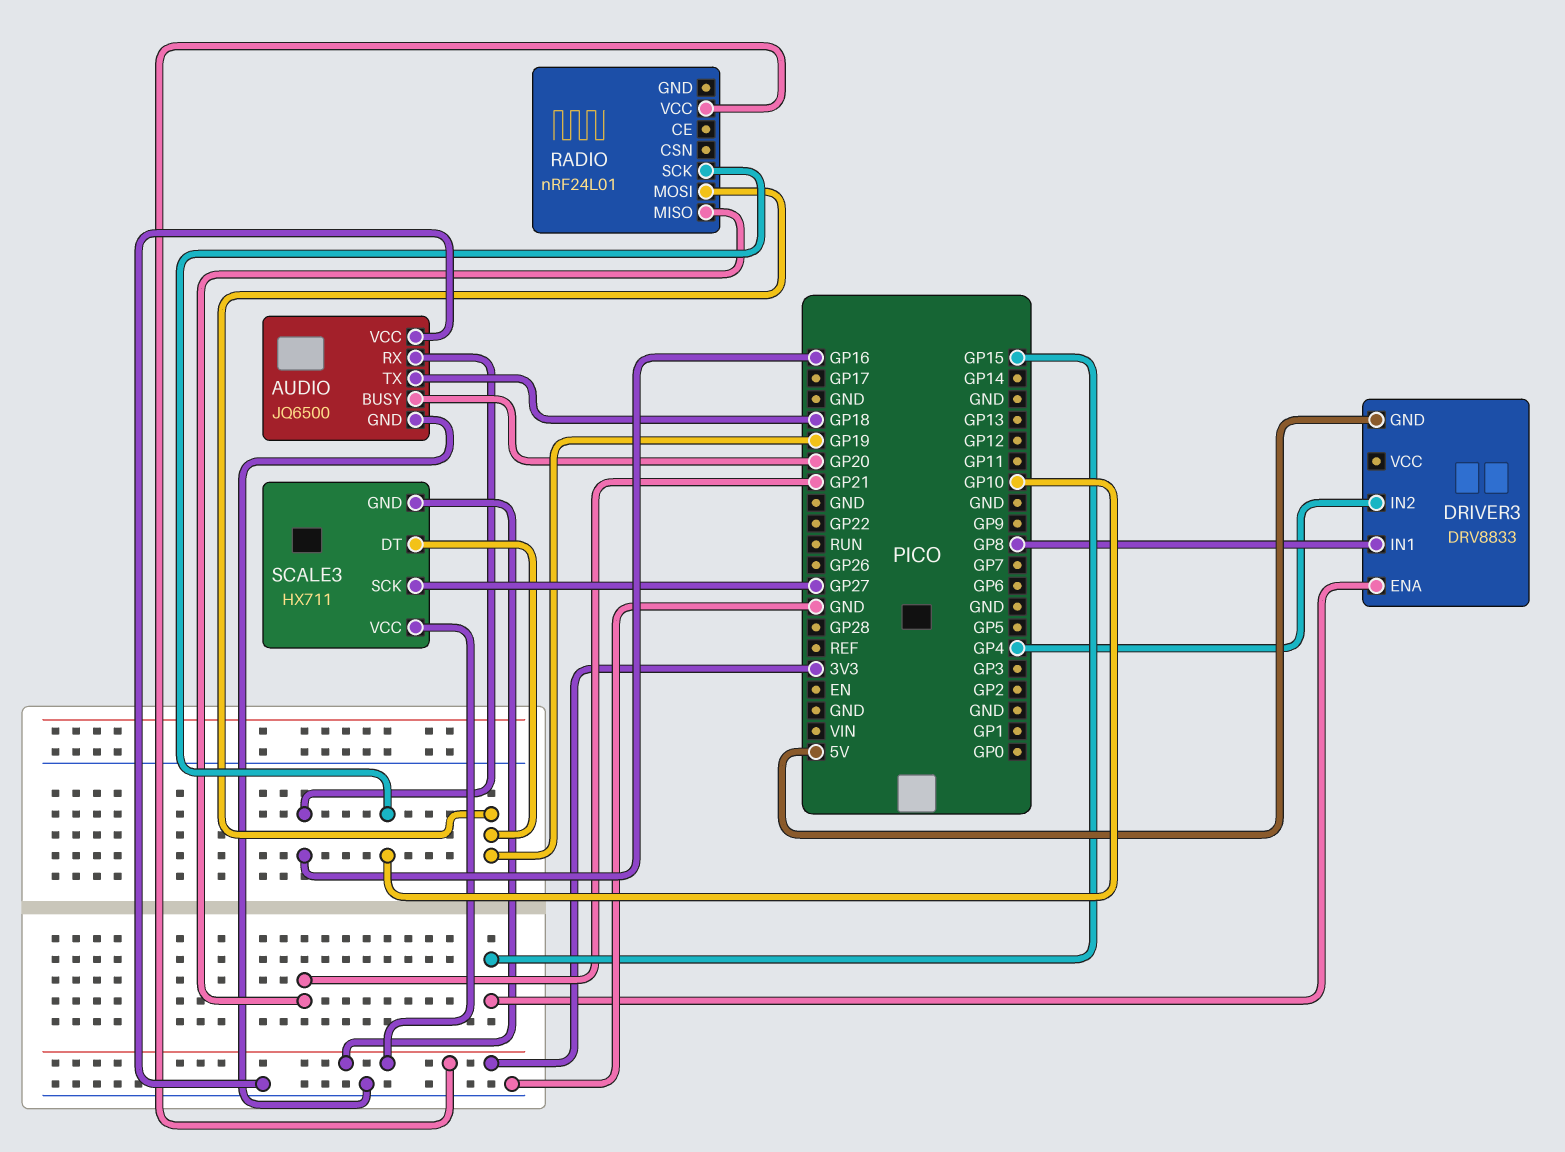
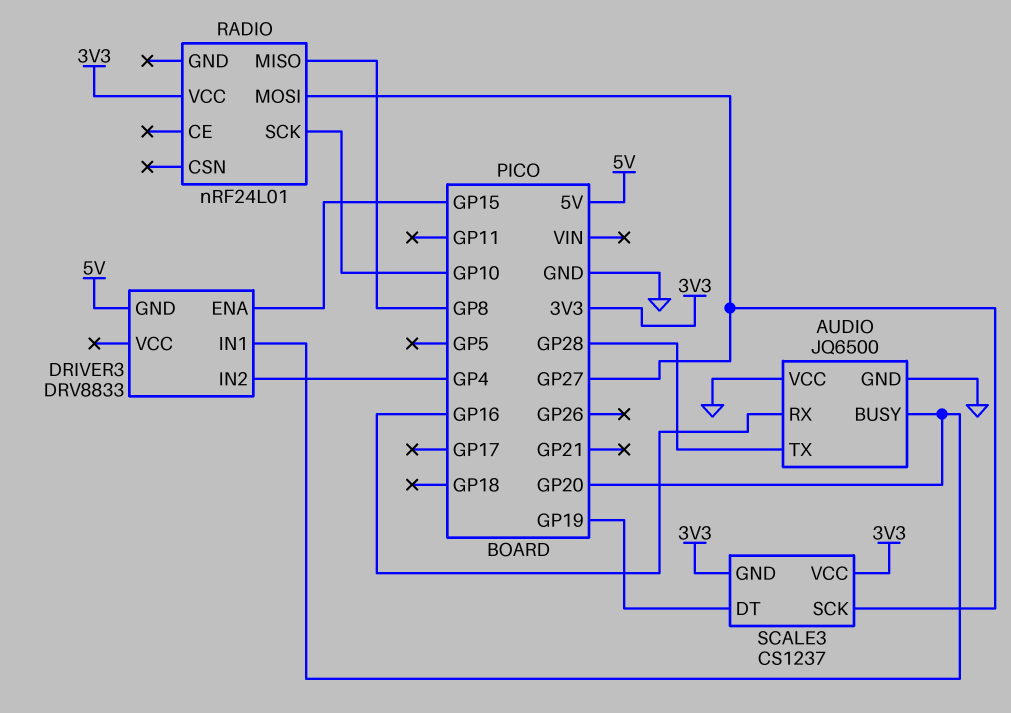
AUDIO pin TX: GP18 -> GP28
DRIVER3 pin IN1: GP8 -> GP20
RADIO pin MISO: GP21 -> GP8
RADIO pin MOSI: GP19 -> GP27
SCALE3: HX711 -> CS1237

